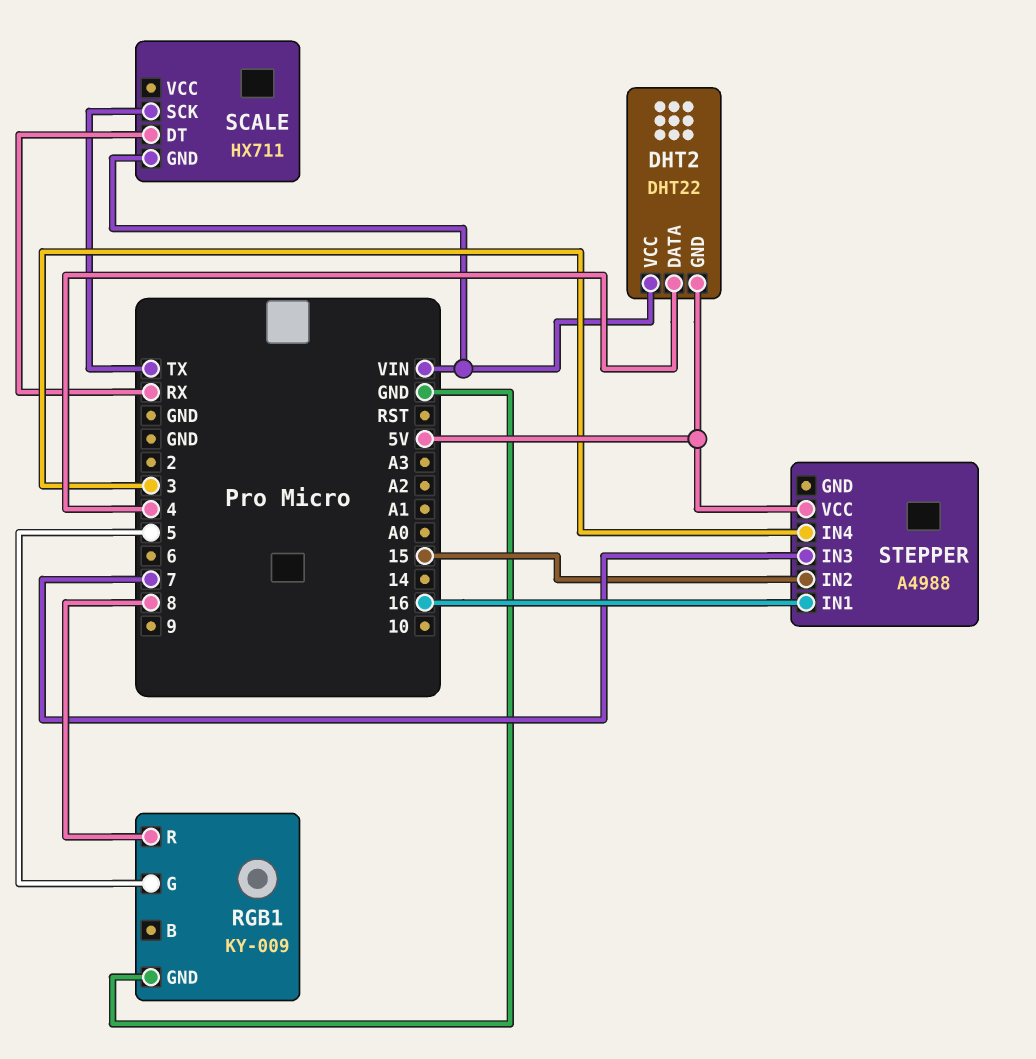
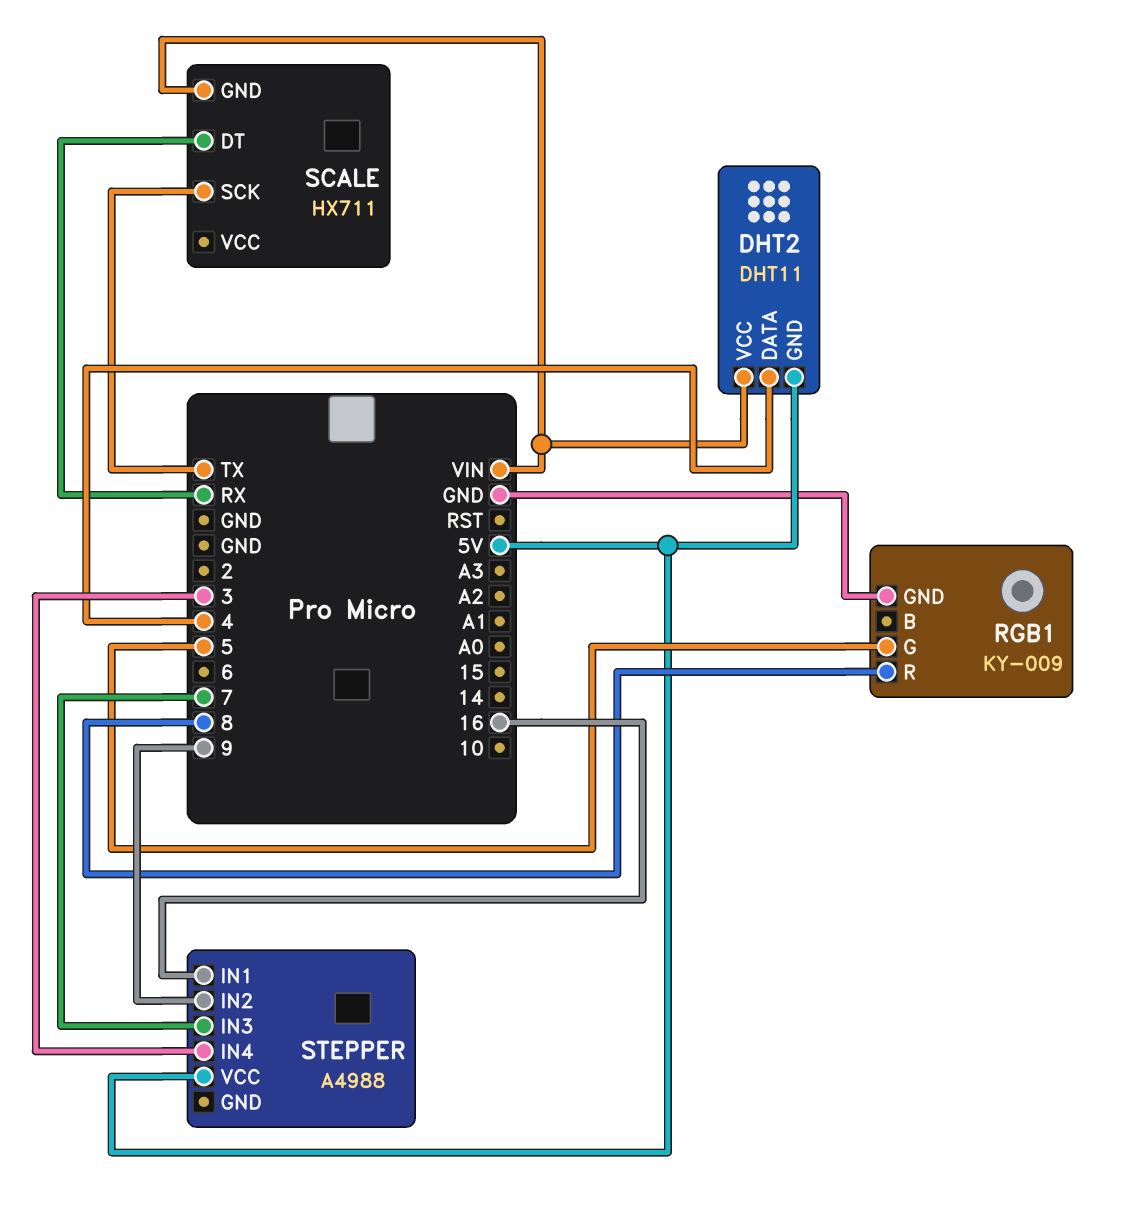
DHT2: DHT22 -> DHT11
STEPPER pin IN2: 15 -> 9

